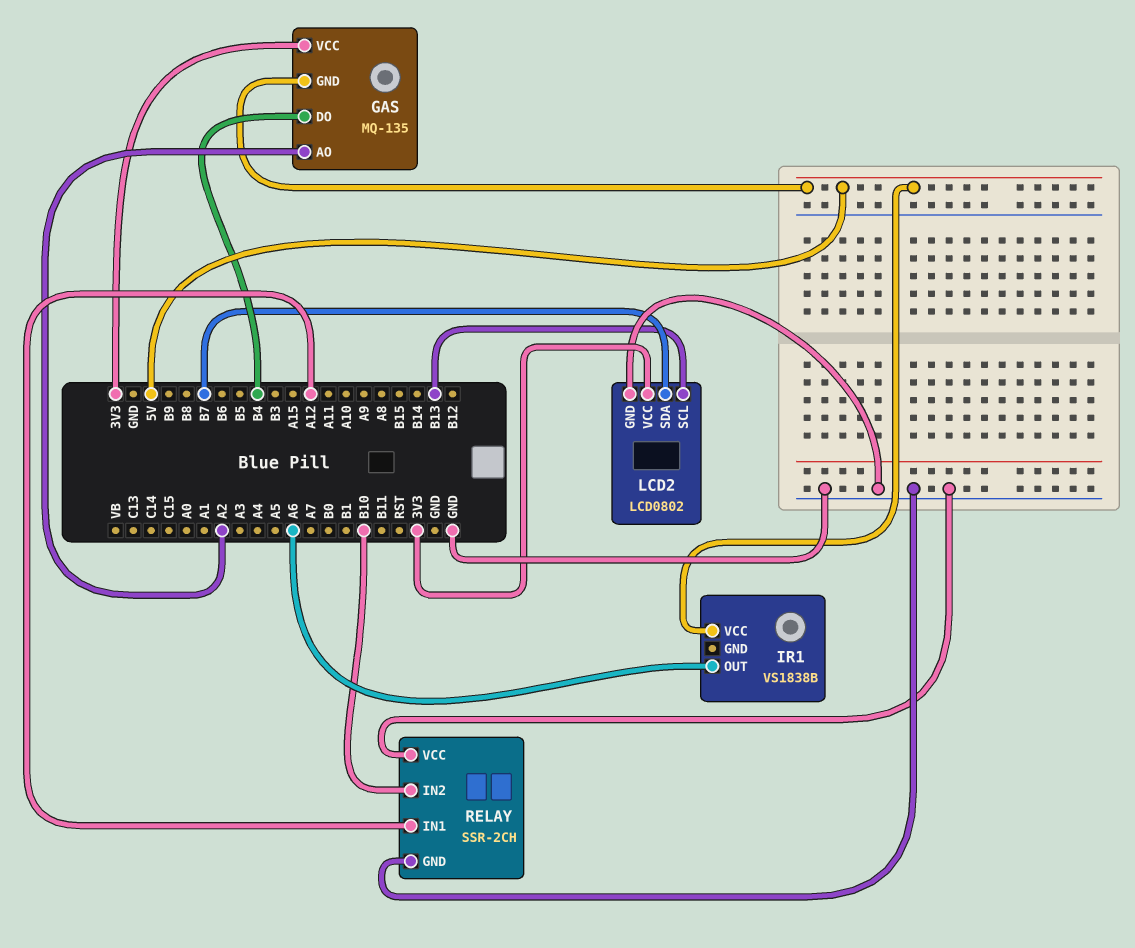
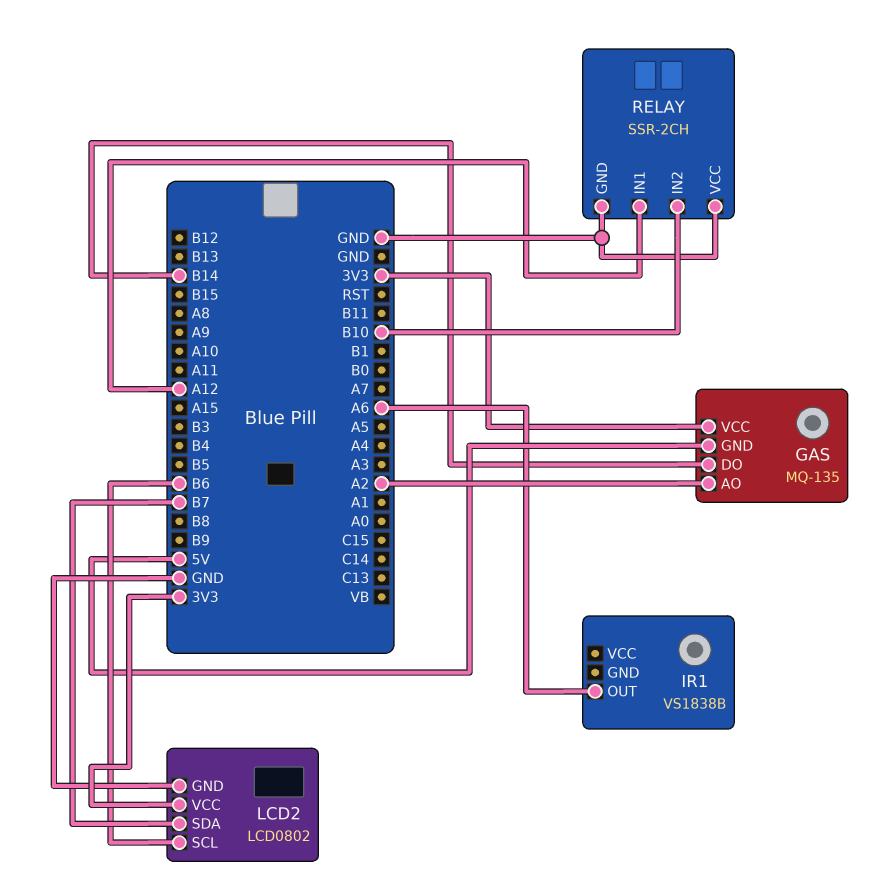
GAS pin DO: B4 -> B14
IR1 pin VCC: 5V -> none
LCD2 pin SCL: B13 -> B6

